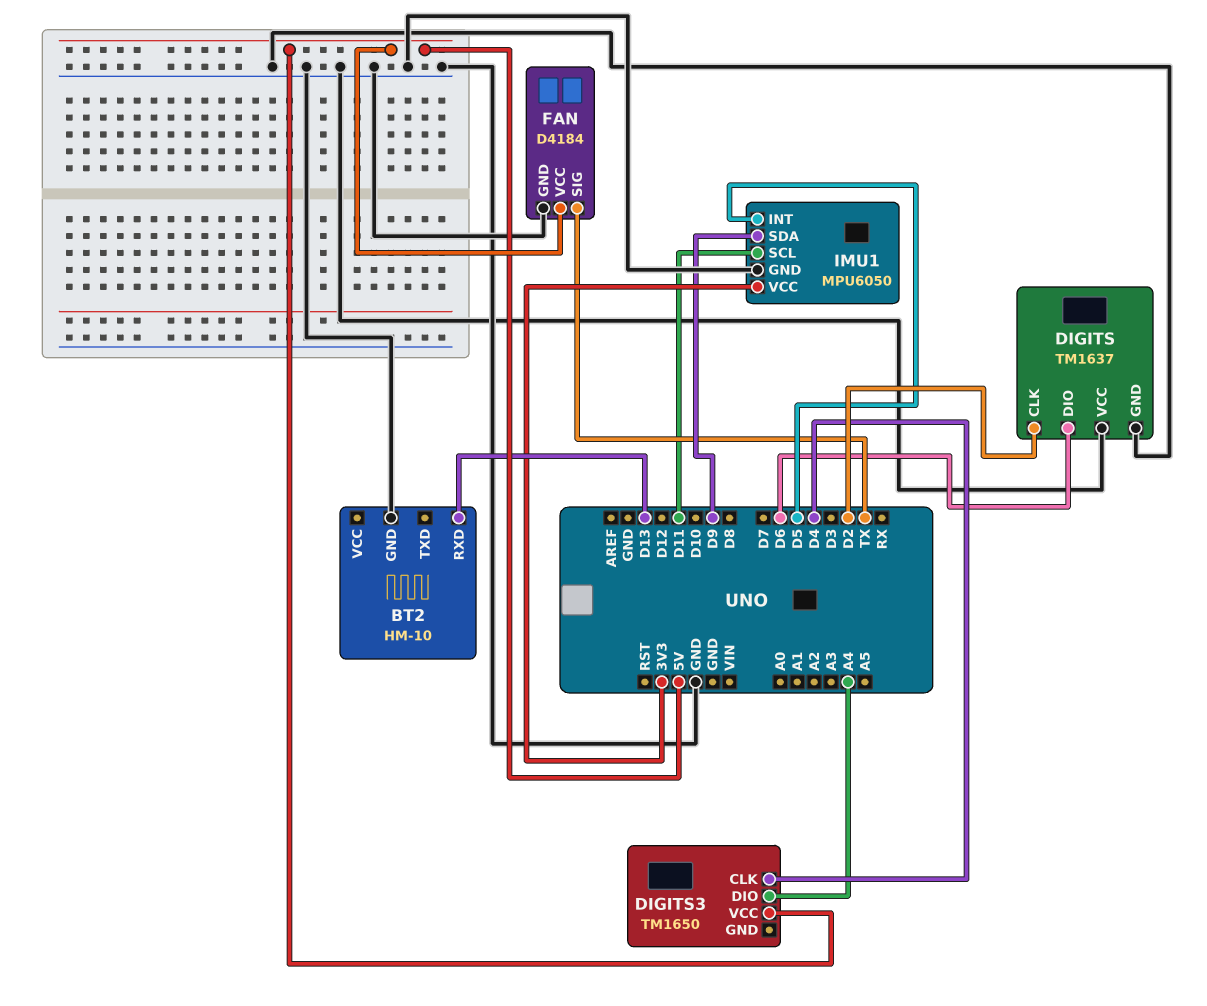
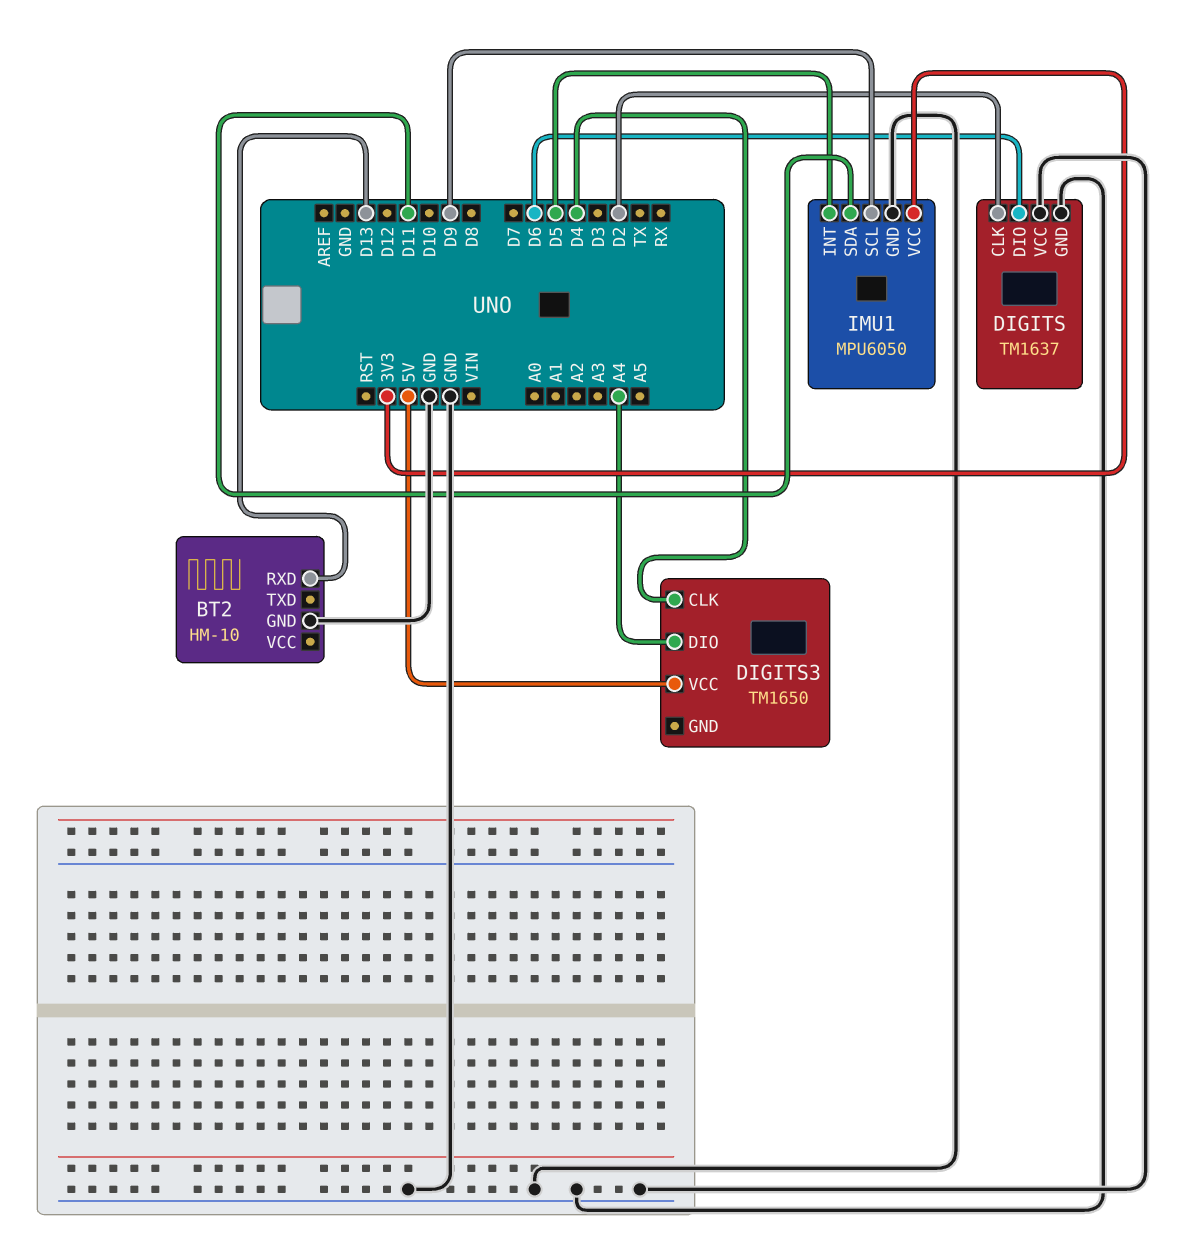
FAN: D4184 -> none
FAN pin GND: GND -> none
FAN pin SIG: TX -> none
FAN pin VCC: 5V -> none
IMU1 pin SCL: D11 -> D9
IMU1 pin SDA: D9 -> D11

